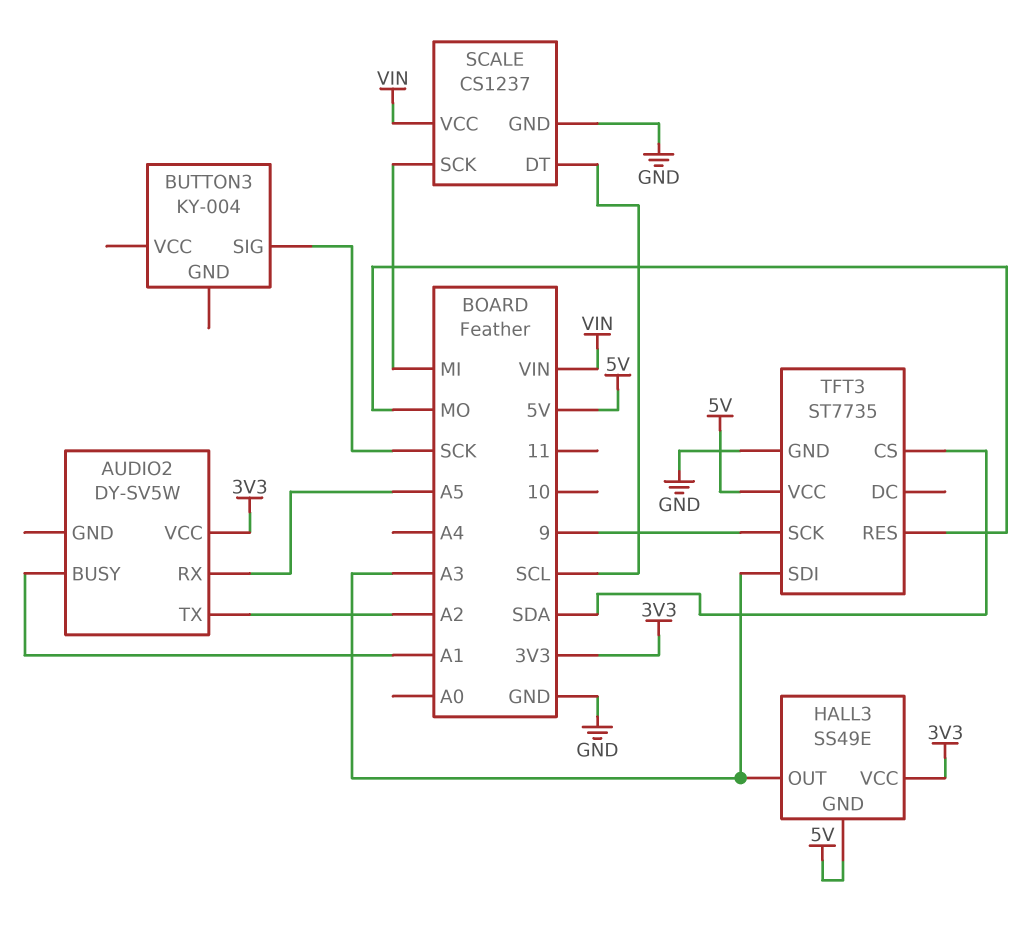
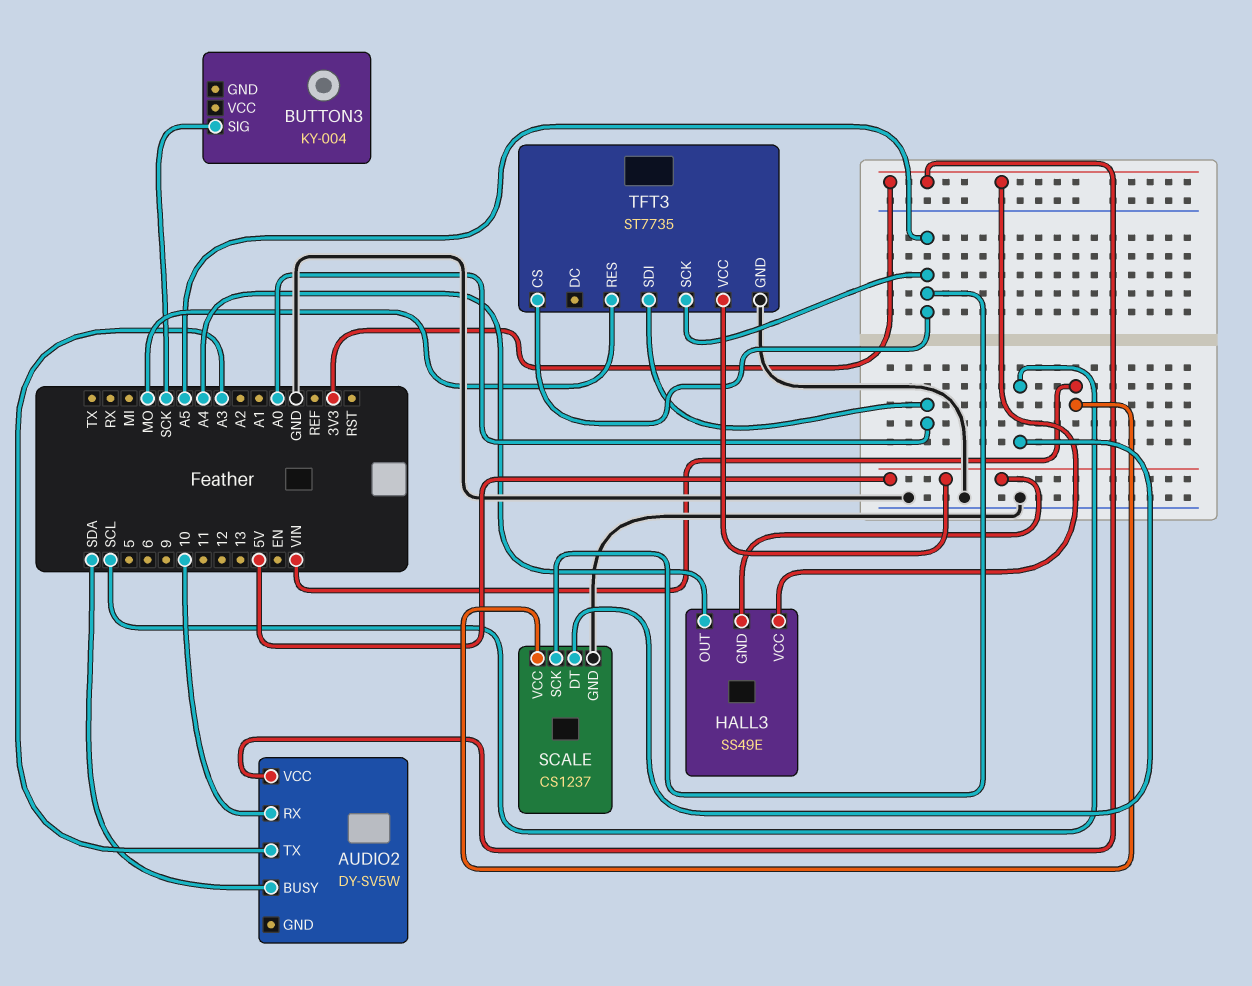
AUDIO2 pin BUSY: A1 -> SDA
AUDIO2 pin RX: A5 -> 10
AUDIO2 pin TX: A2 -> A3
HALL3 pin OUT: A3 -> A4
SCALE pin SCK: MI -> A5
TFT3 pin CS: SDA -> A5
TFT3 pin SCK: 9 -> A5
TFT3 pin SDI: A3 -> A0

